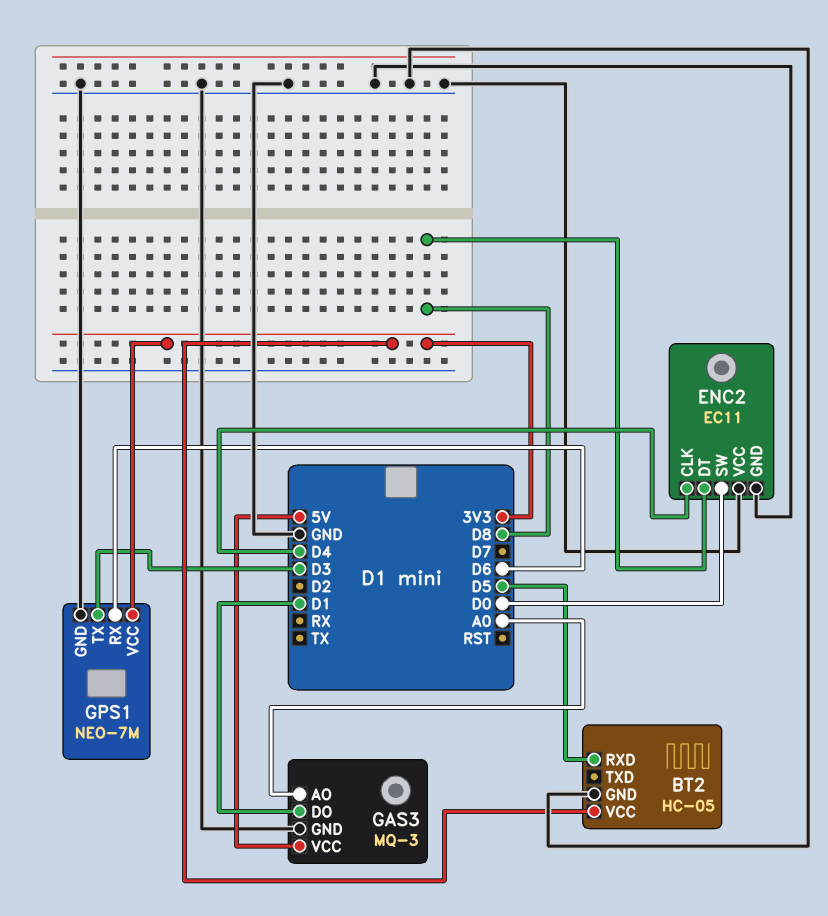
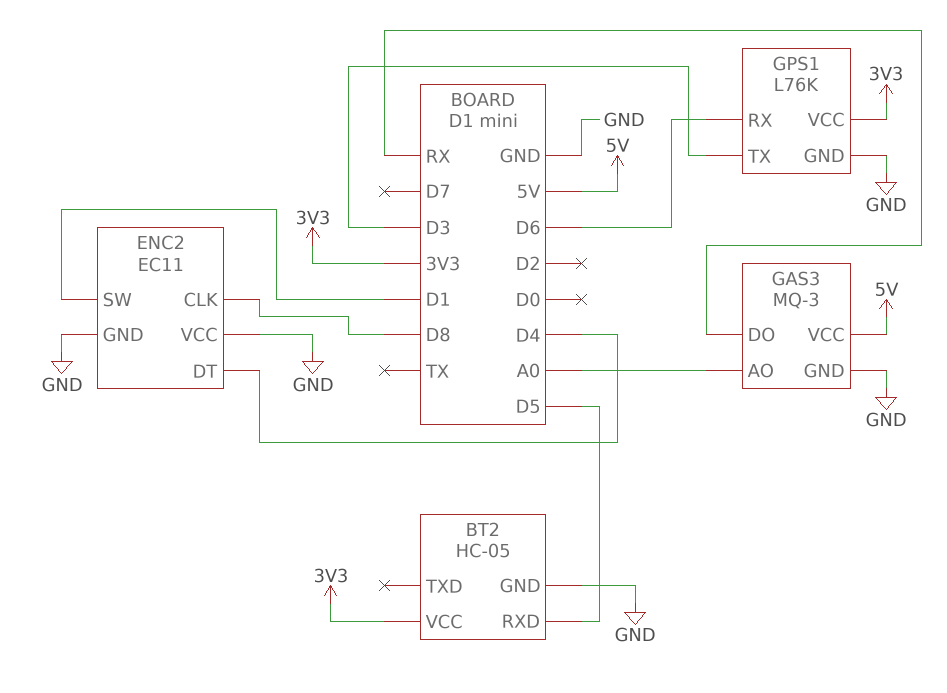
ENC2 pin CLK: D4 -> D8
ENC2 pin DT: D8 -> D4
ENC2 pin SW: D0 -> D1
GAS3 pin DO: D1 -> RX
GPS1: NEO-7M -> L76K

